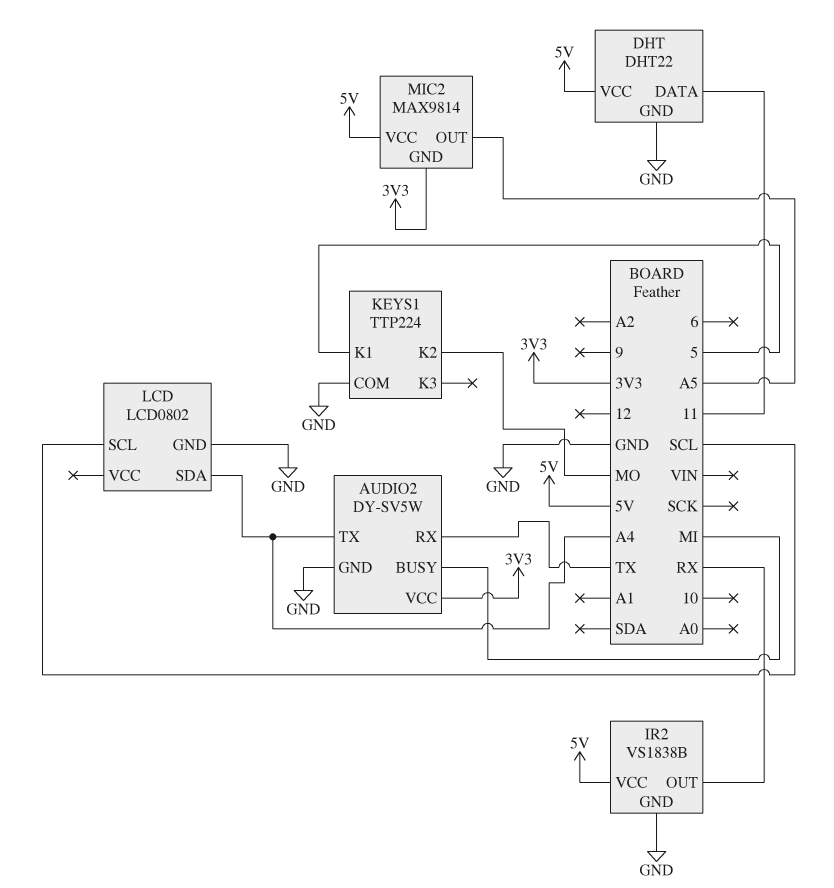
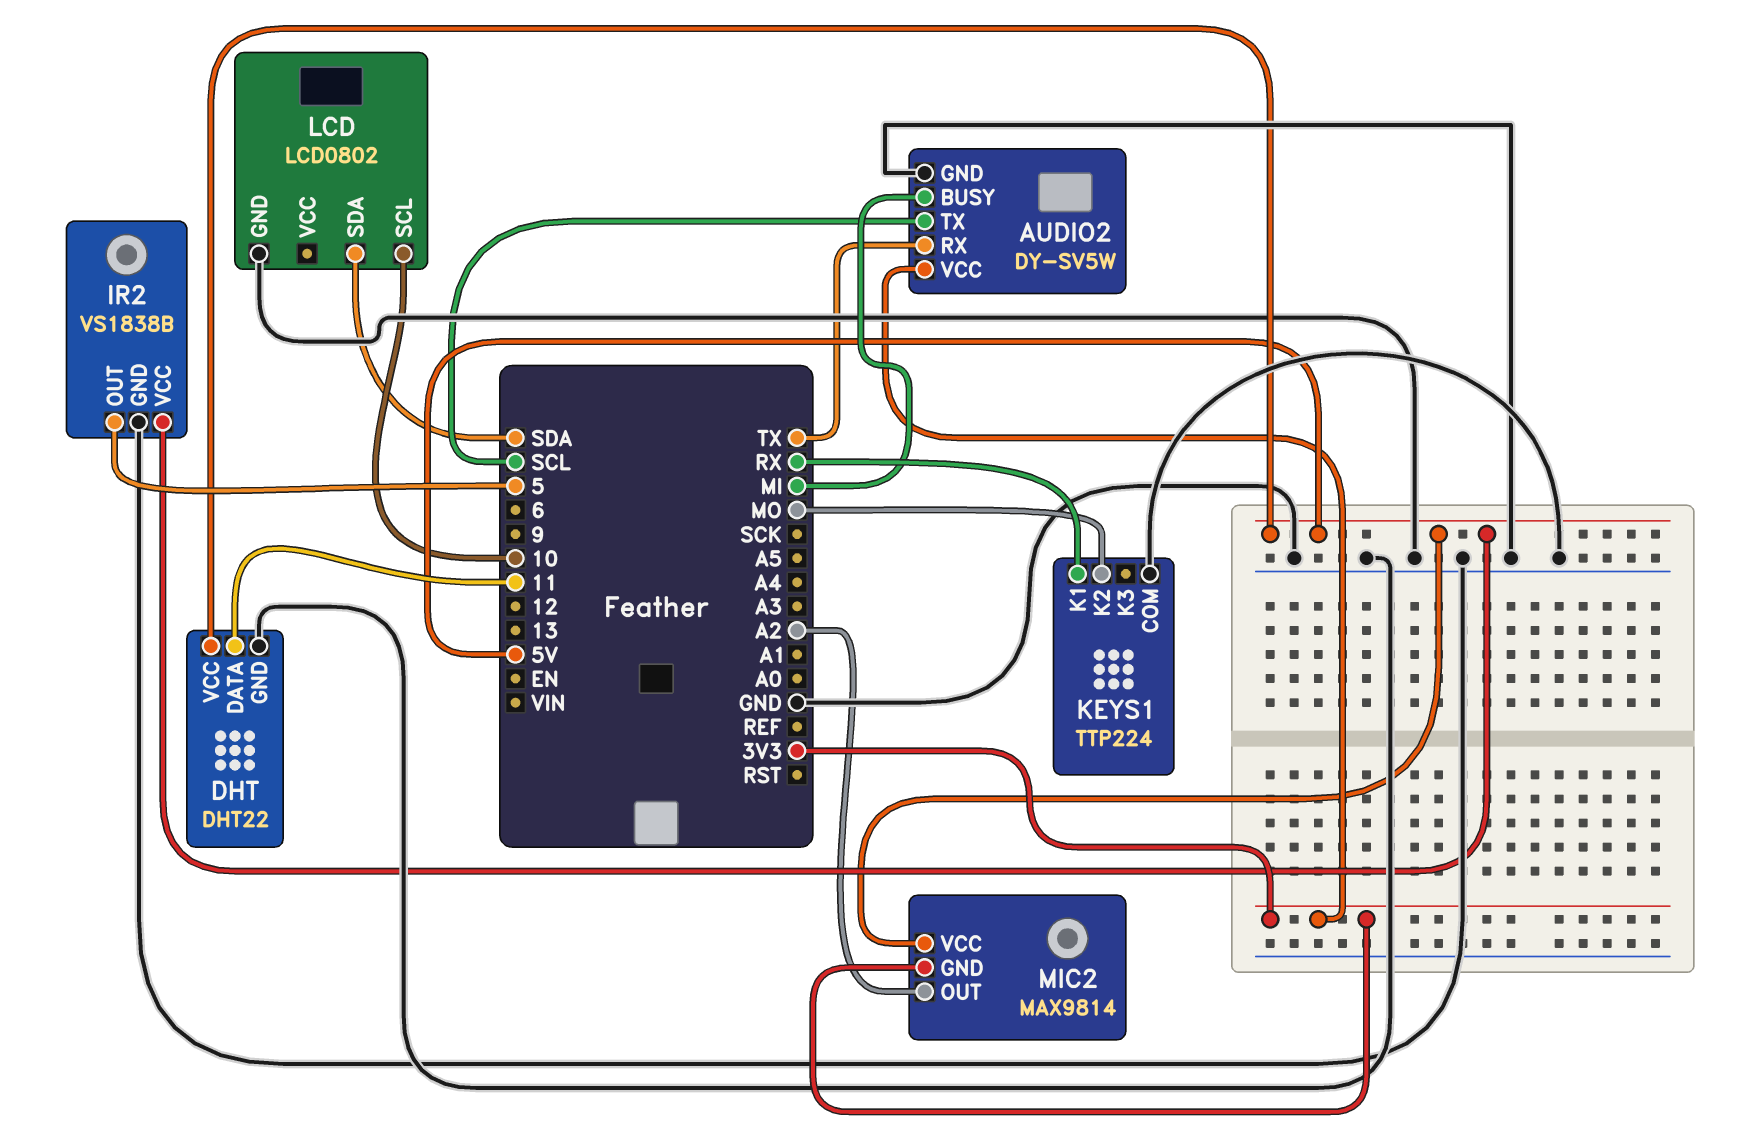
AUDIO2 pin TX: A4 -> SCL
IR2 pin OUT: RX -> 5
KEYS1 pin K1: 5 -> RX
LCD pin SCL: SCL -> 10
LCD pin SDA: A4 -> SDA
MIC2 pin OUT: A5 -> A2

